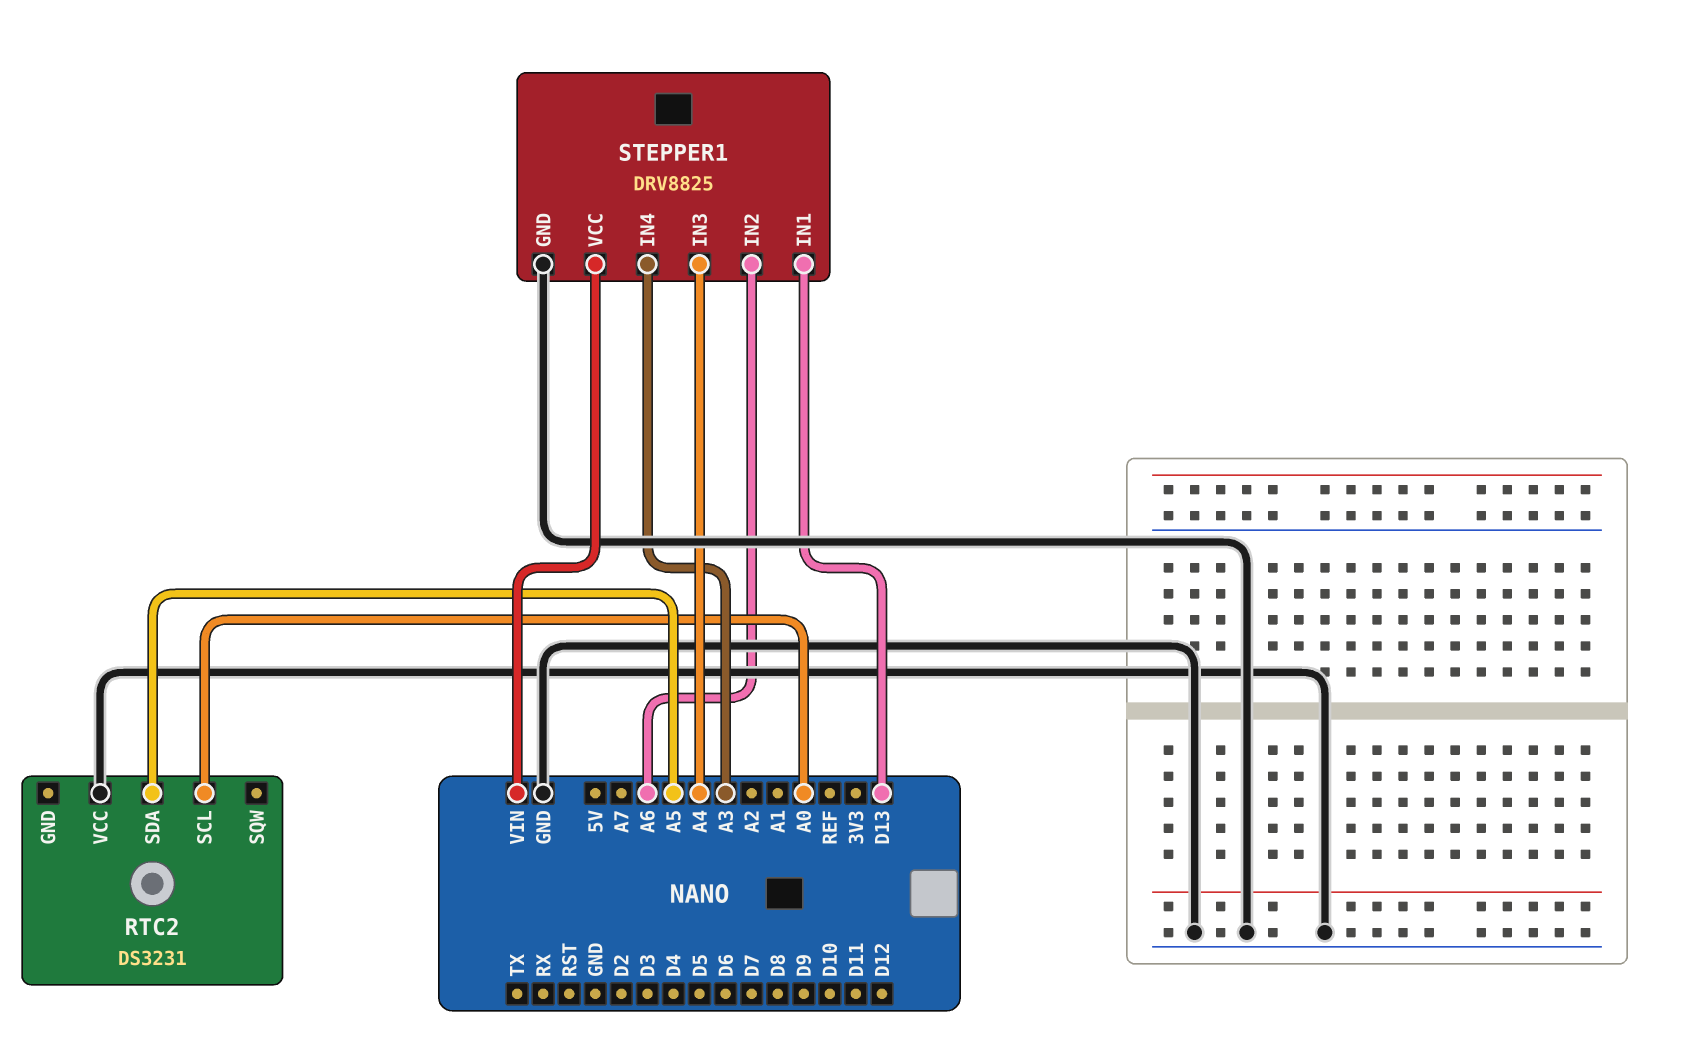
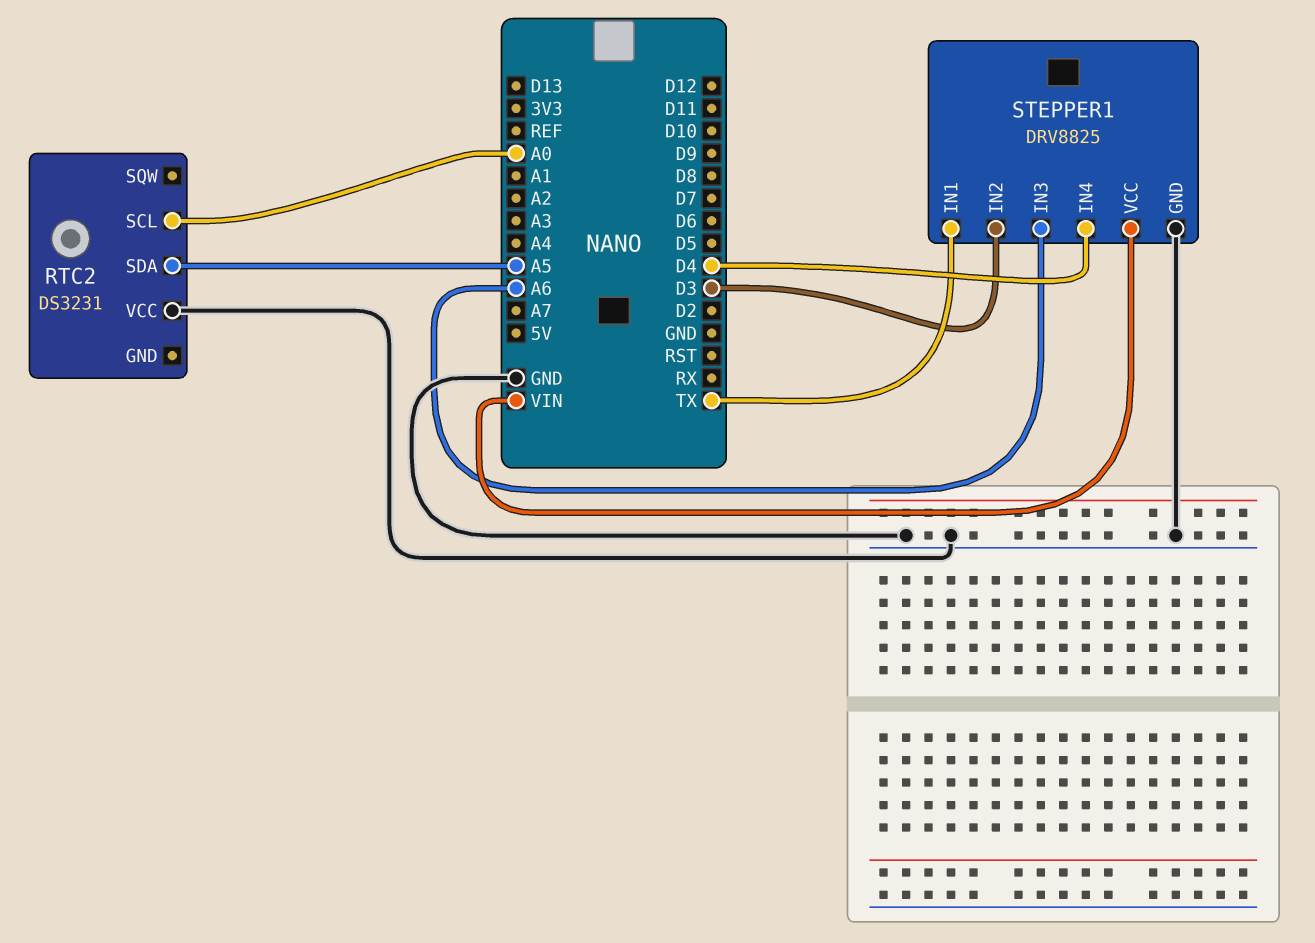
STEPPER1 pin IN1: D13 -> TX
STEPPER1 pin IN2: A6 -> D3
STEPPER1 pin IN3: A4 -> A6
STEPPER1 pin IN4: A3 -> D4

